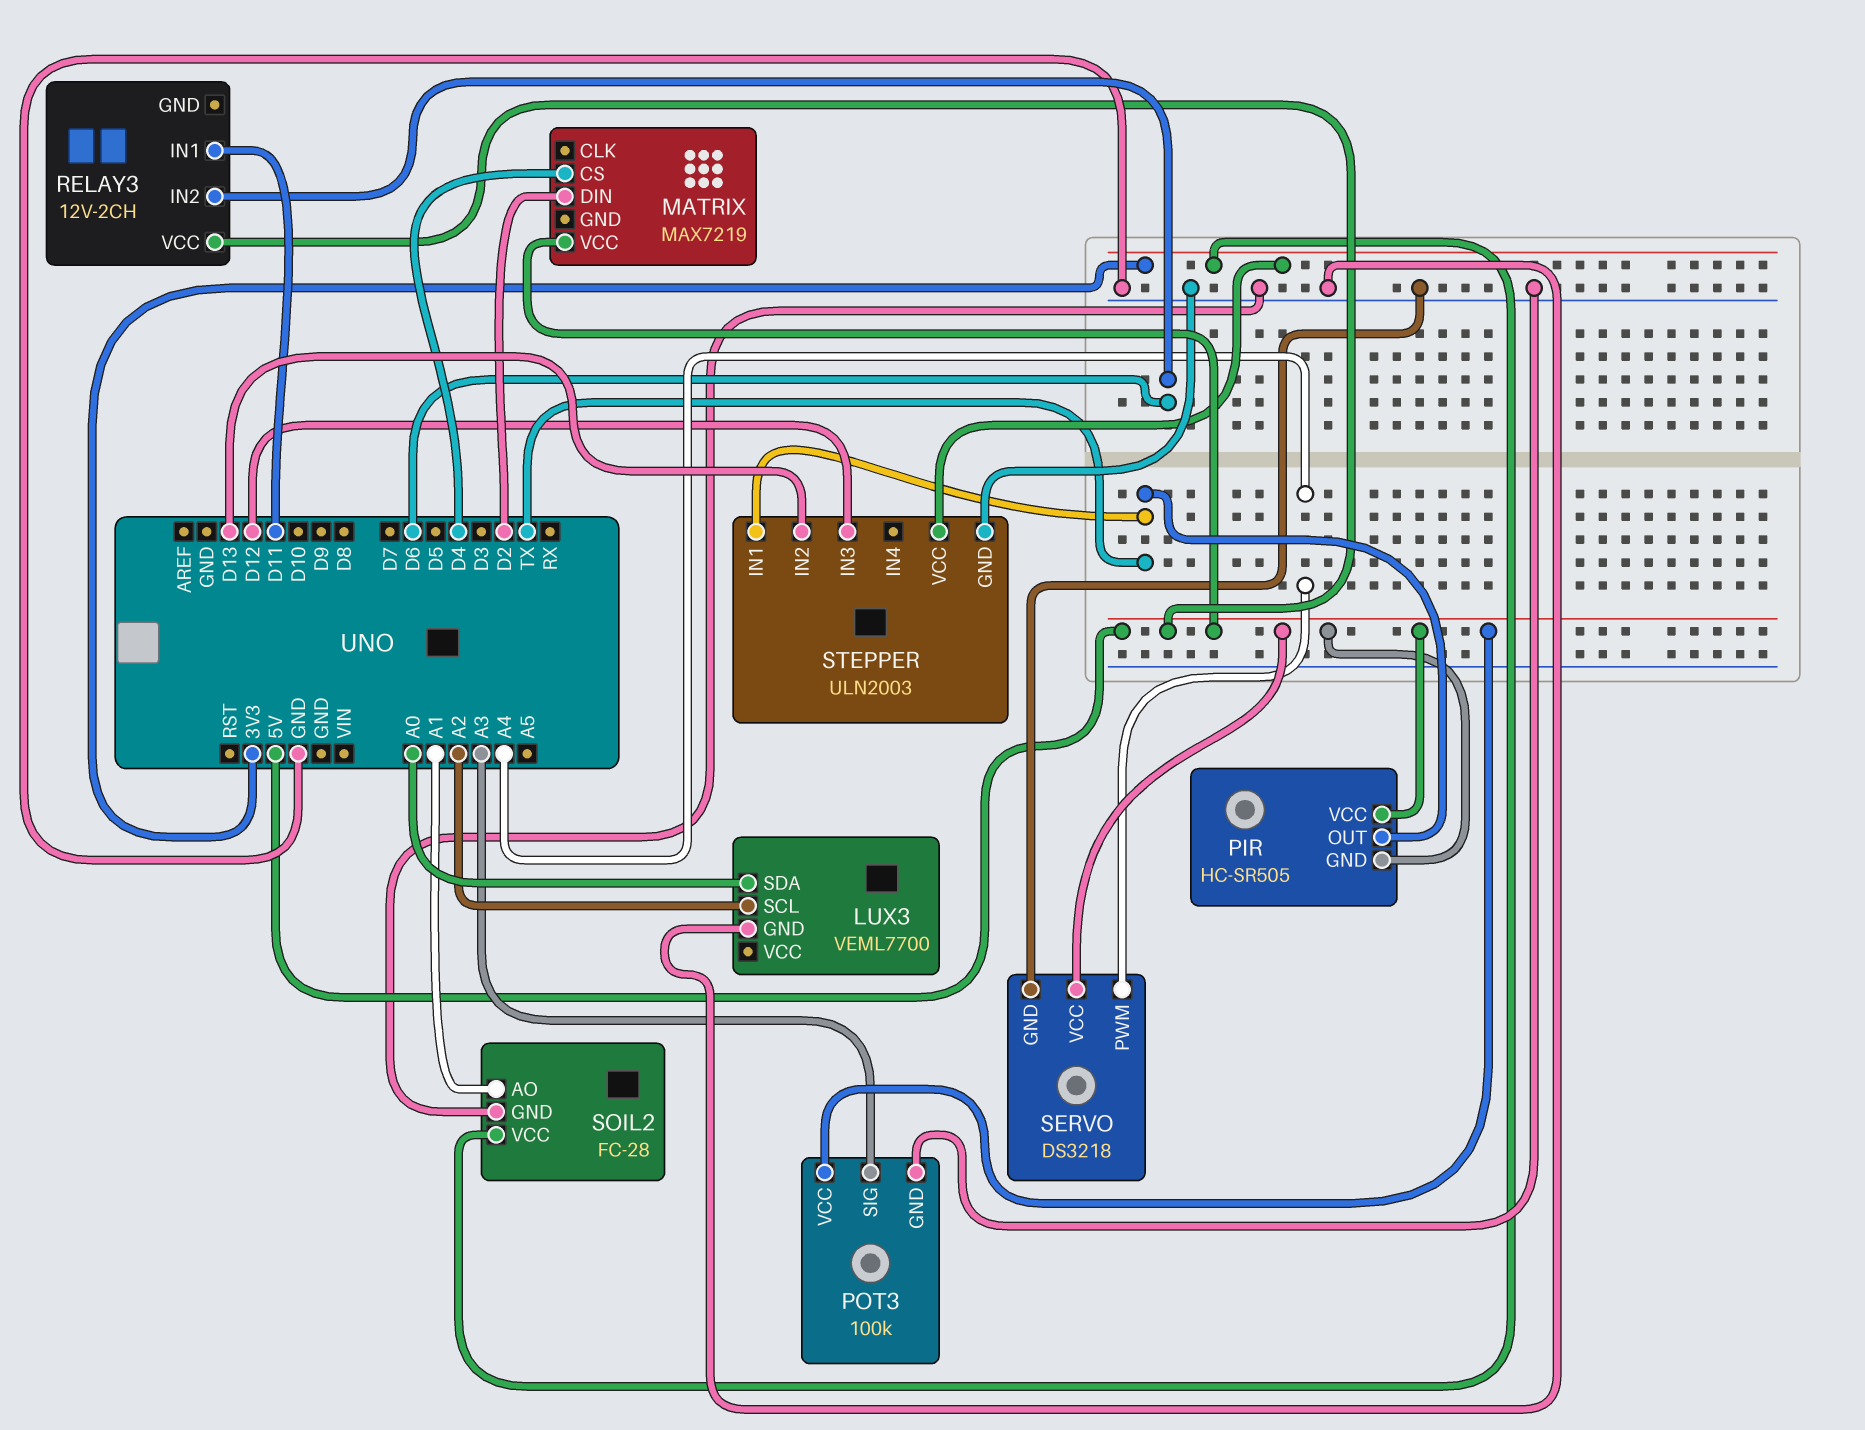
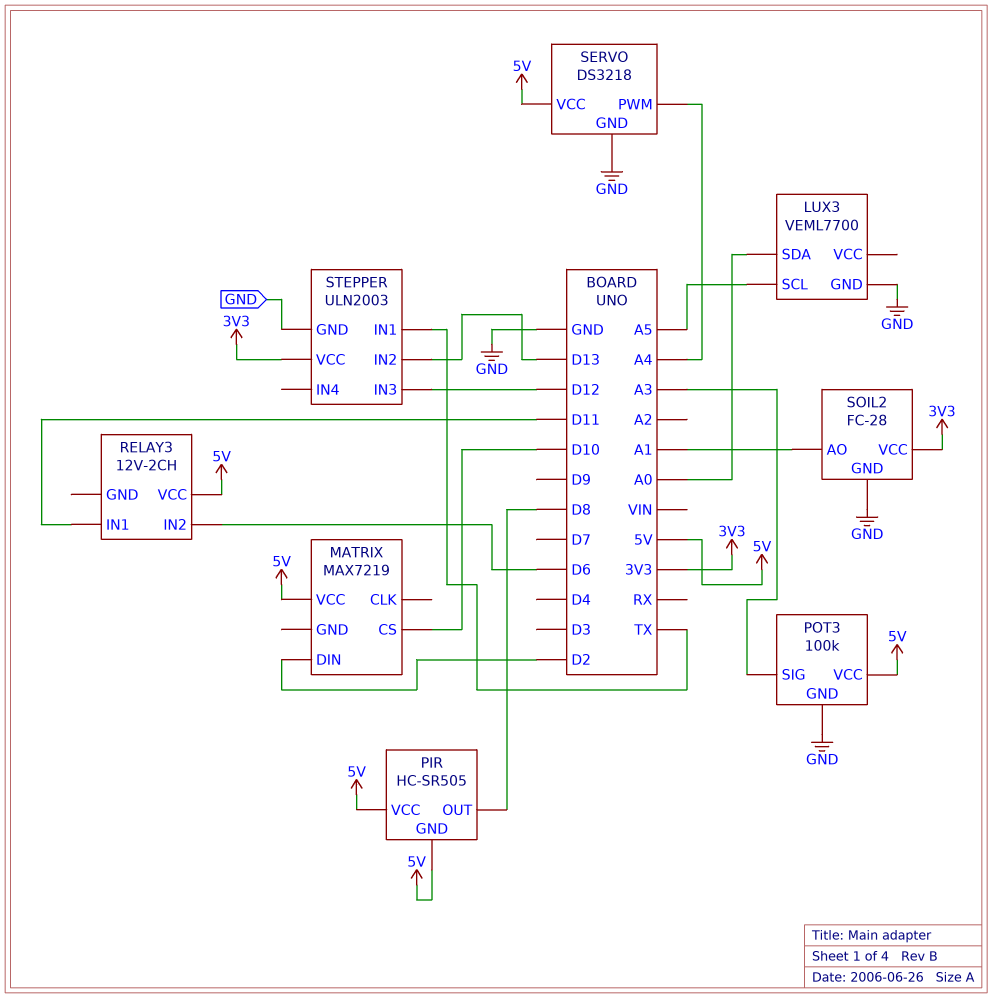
LUX3 pin SCL: A2 -> A5
MATRIX pin CS: D4 -> D10
PIR pin OUT: TX -> D8

